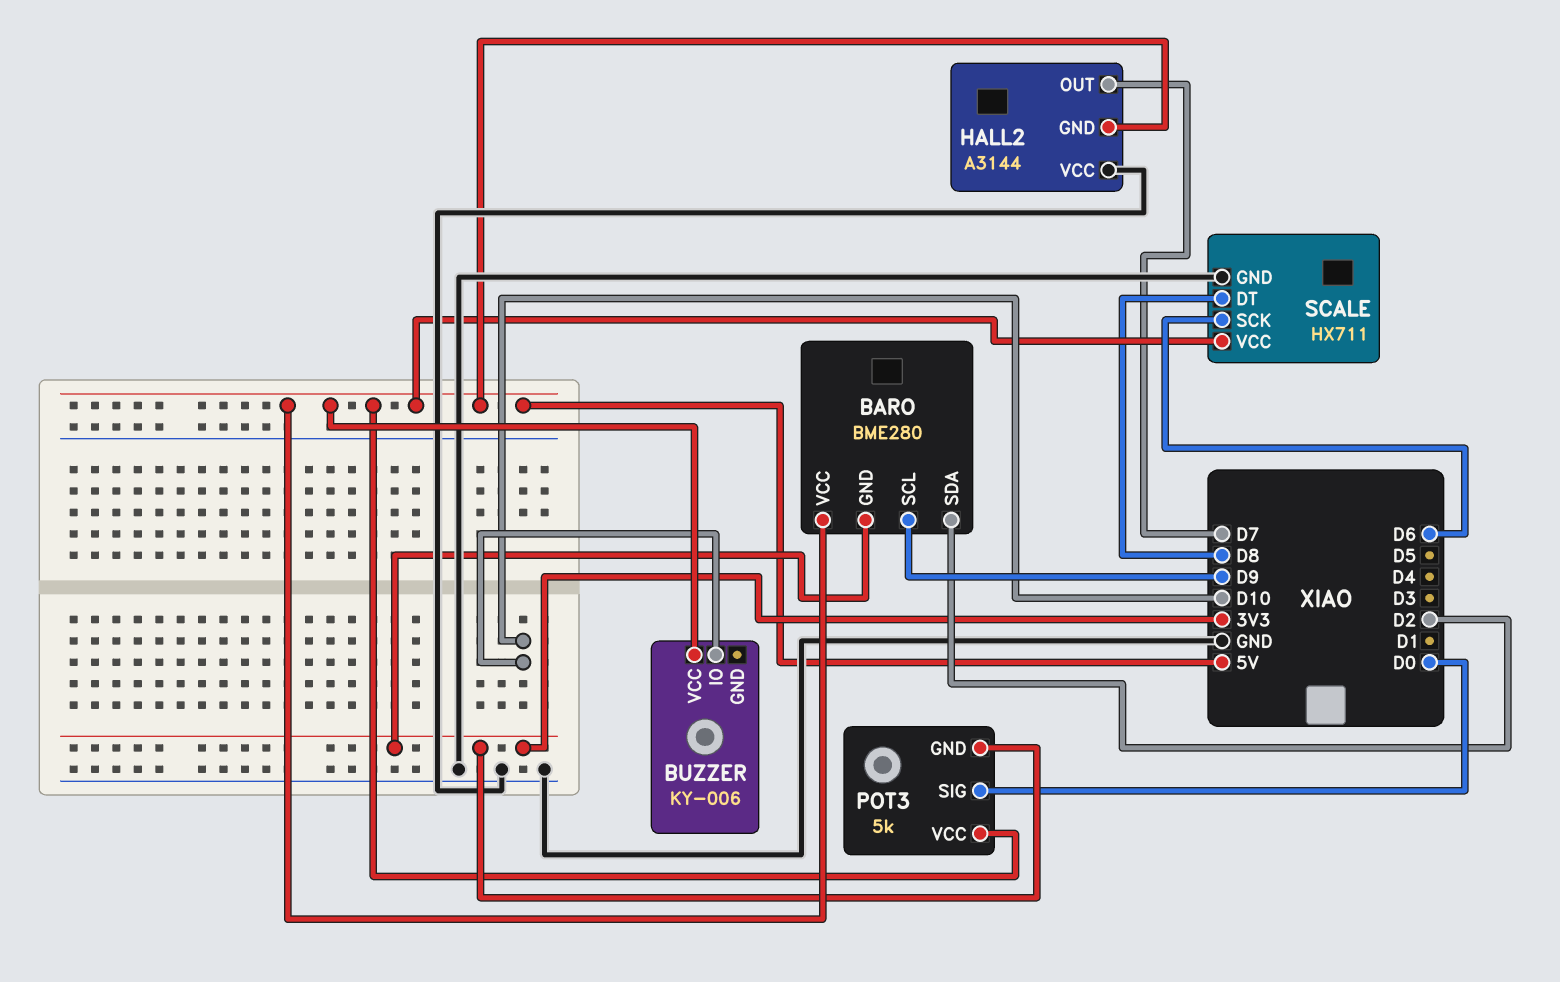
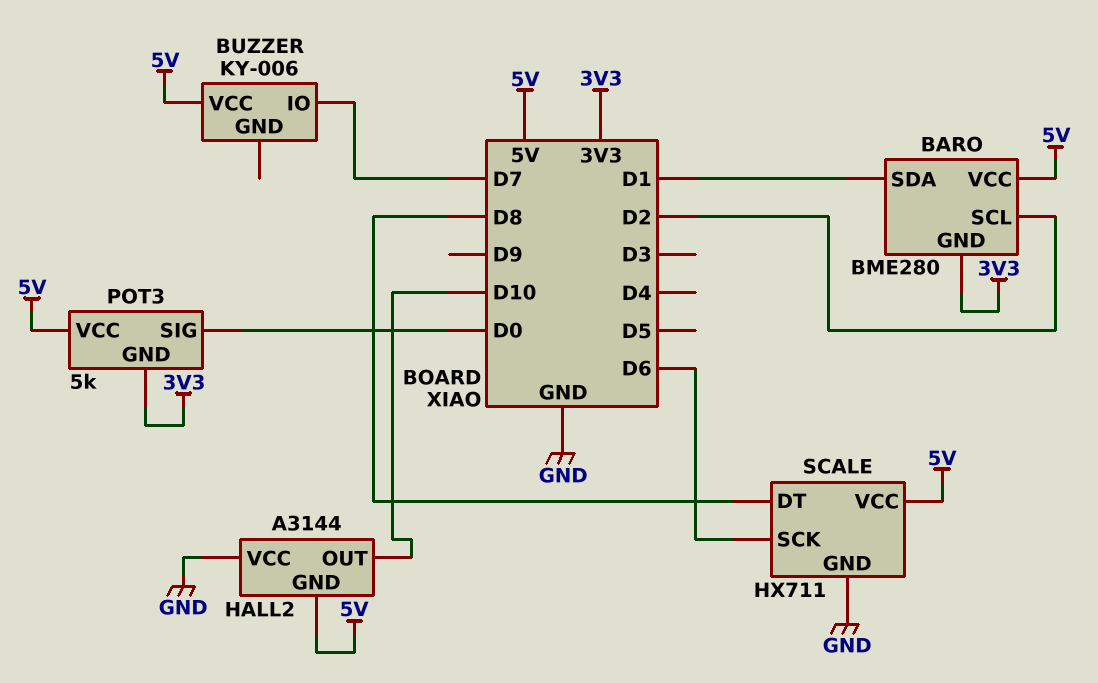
BARO pin SCL: D9 -> D2
BARO pin SDA: D2 -> D1
BUZZER pin IO: D10 -> D7
HALL2 pin OUT: D7 -> D10

